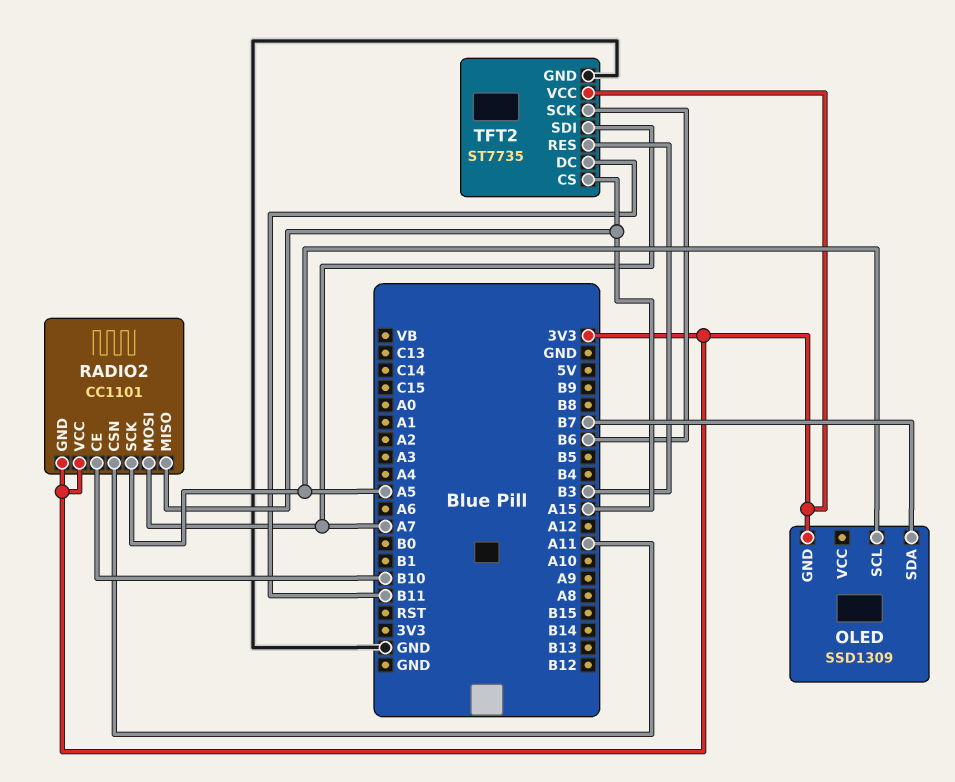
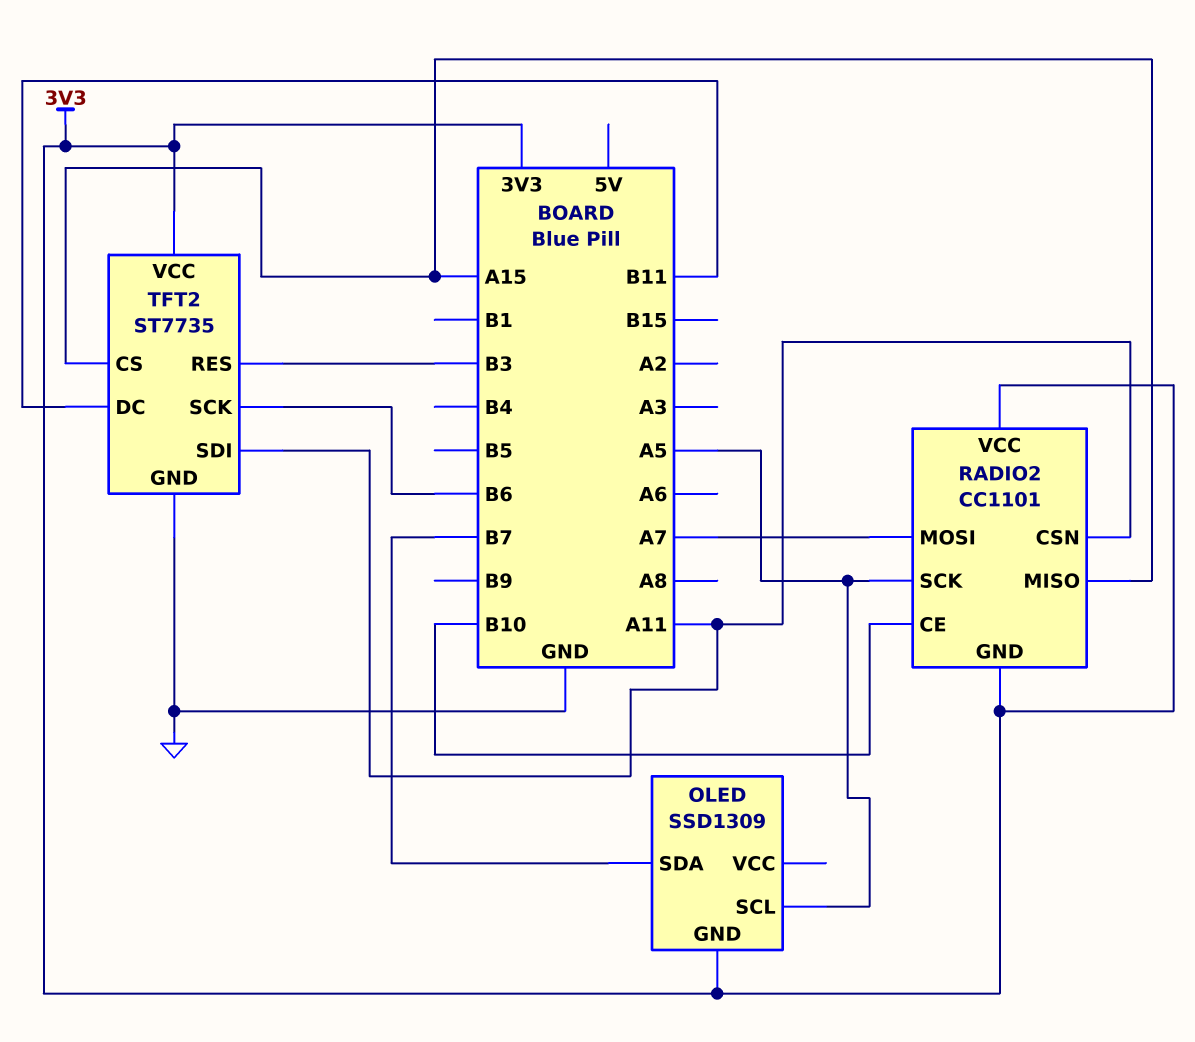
TFT2 pin SDI: A7 -> A11

